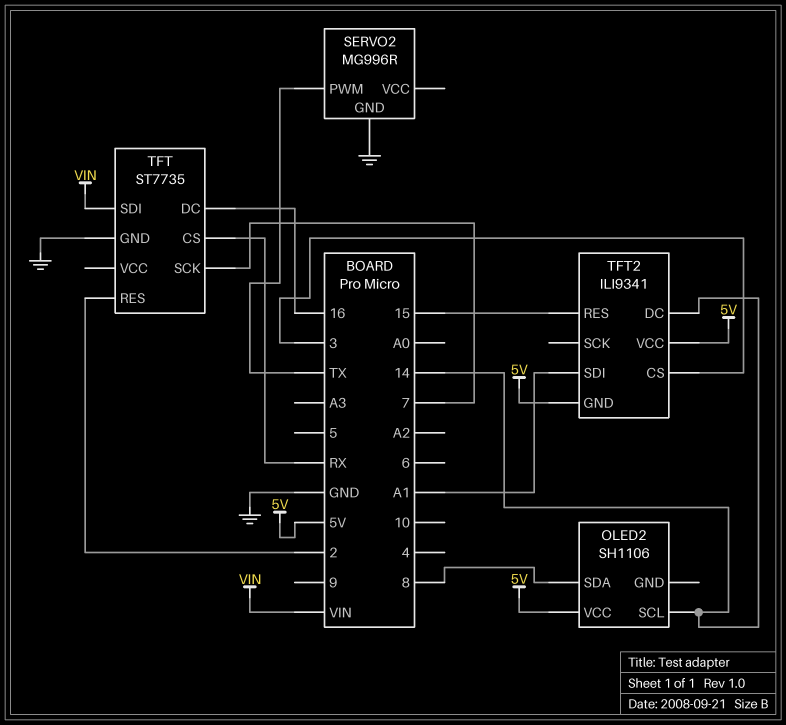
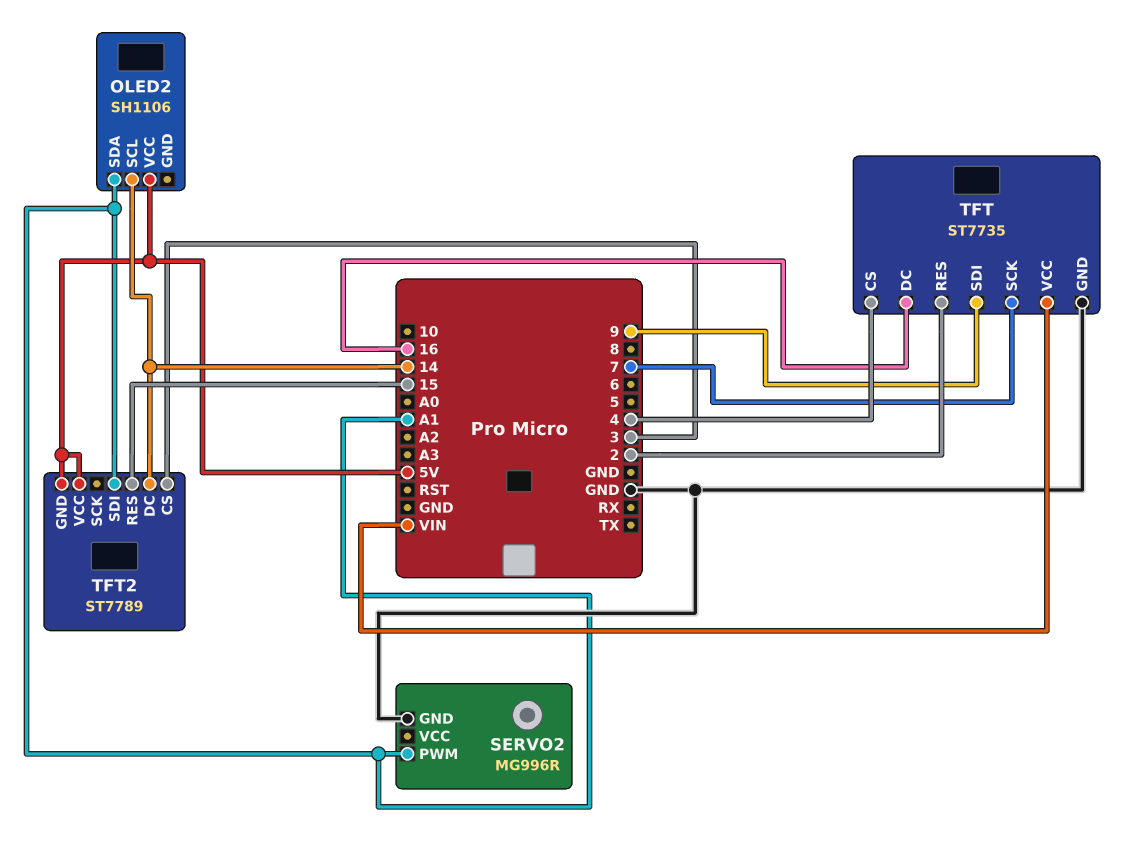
OLED2 pin SDA: 8 -> A1
SERVO2 pin PWM: TX -> A1
TFT pin CS: RX -> 4
TFT pin SDI: VIN -> 9
TFT pin VCC: none -> VIN
TFT2: ILI9341 -> ST7789

